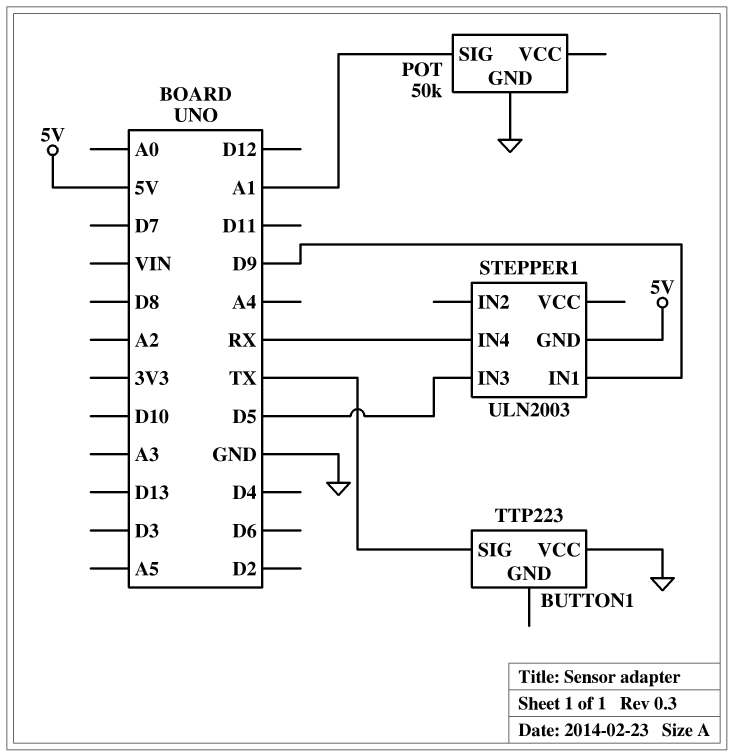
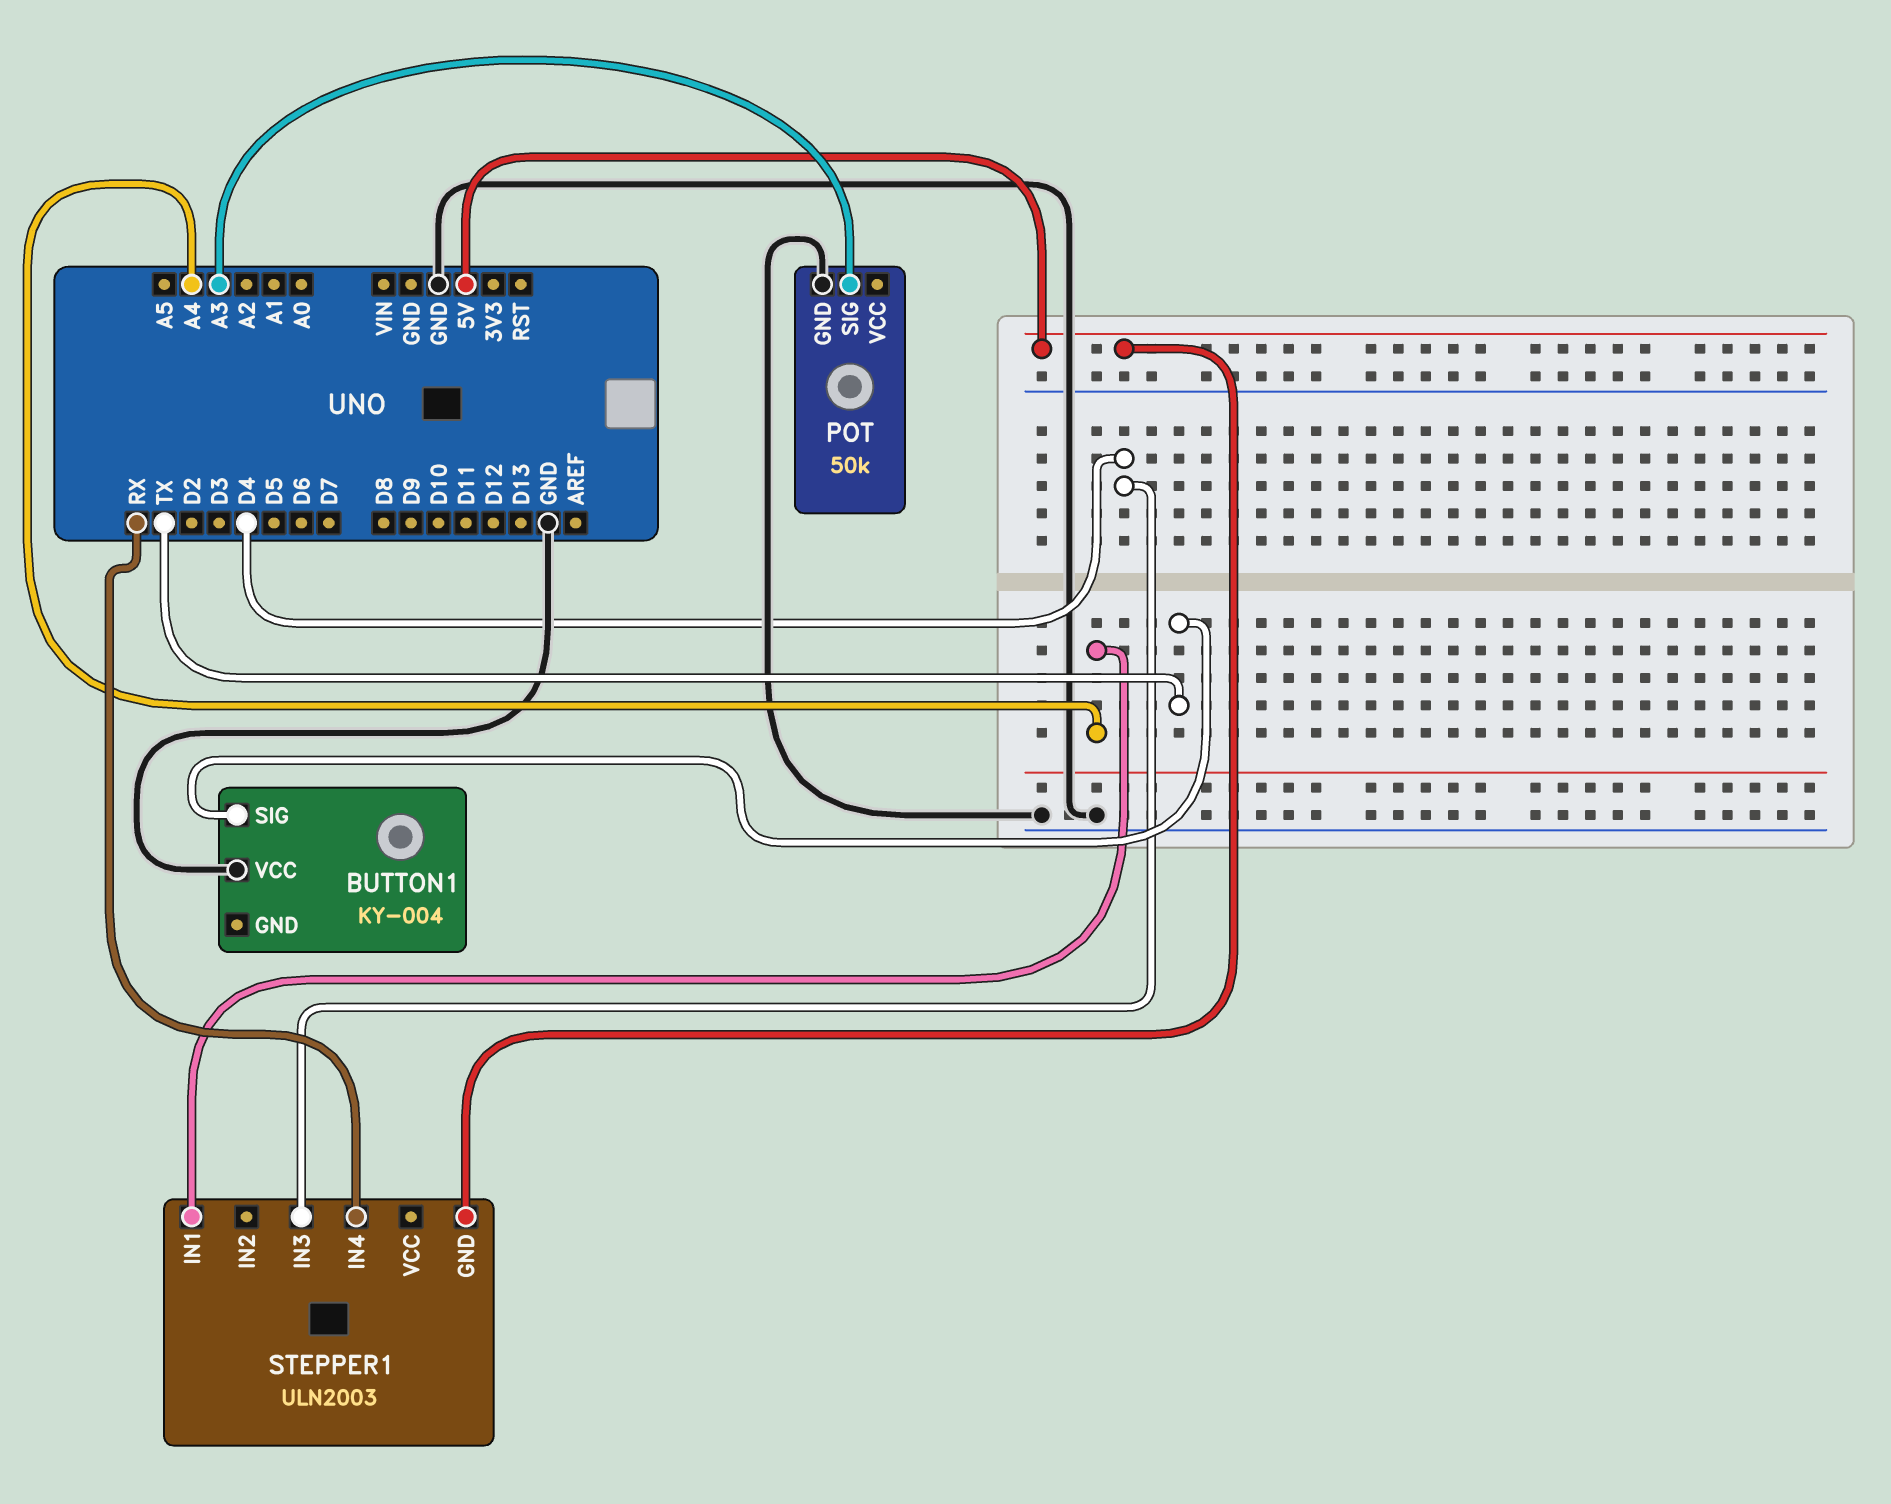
BUTTON1: TTP223 -> KY-004
POT pin SIG: A1 -> A3
STEPPER1 pin IN1: D9 -> A4
STEPPER1 pin IN3: D5 -> D4

